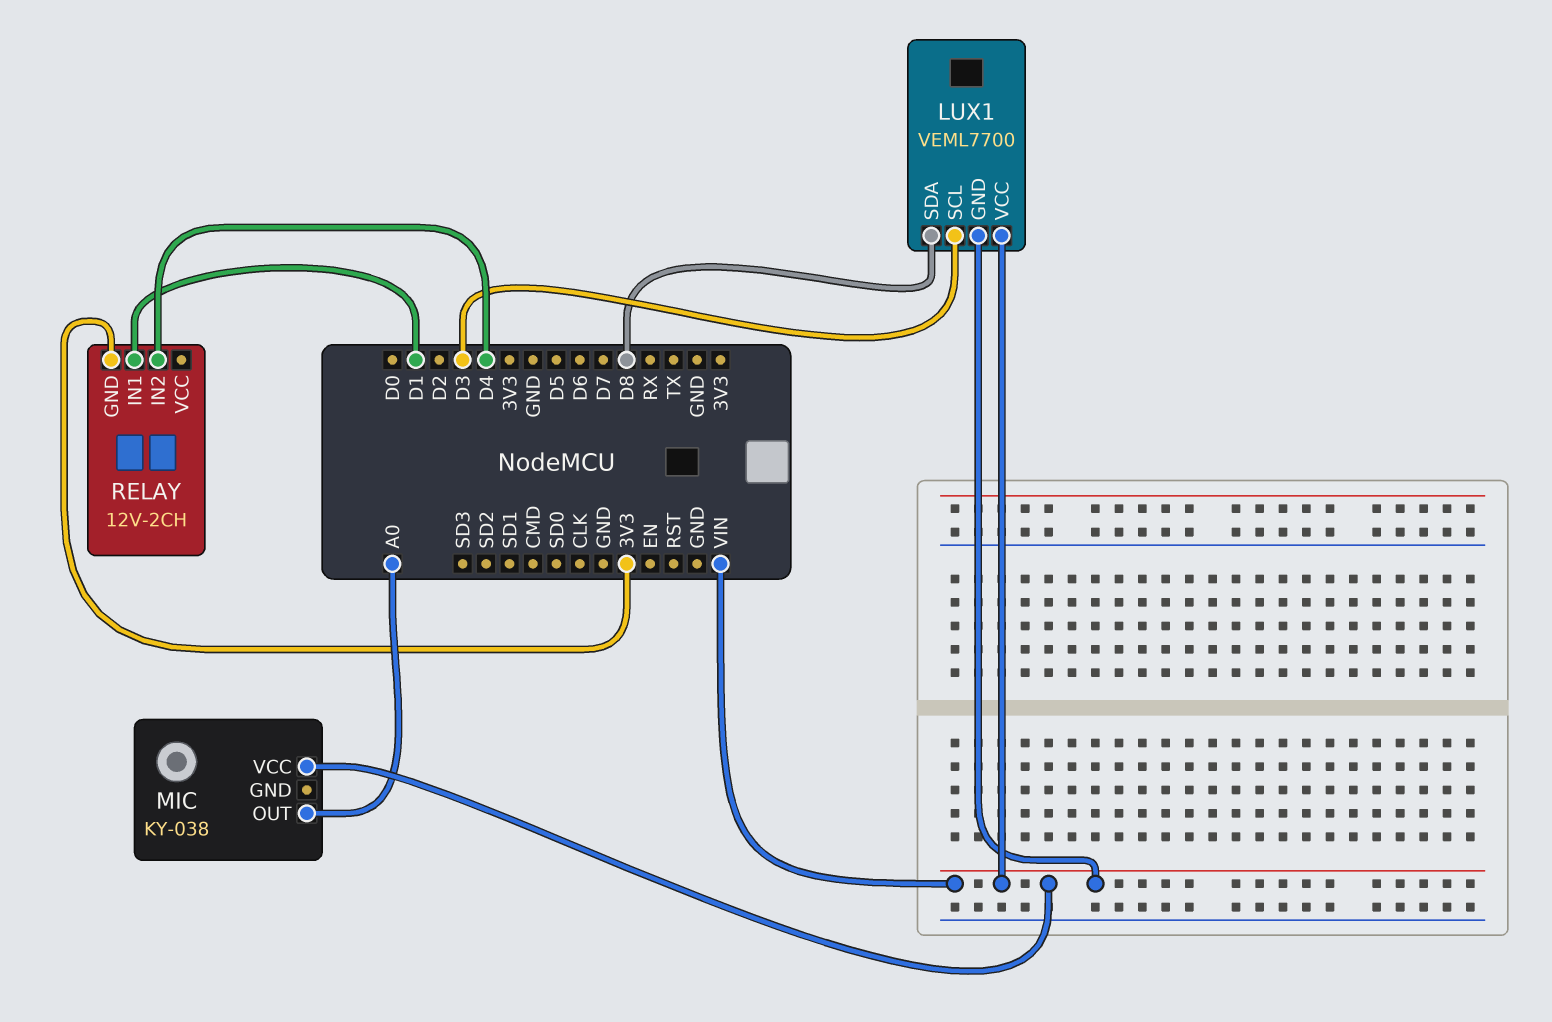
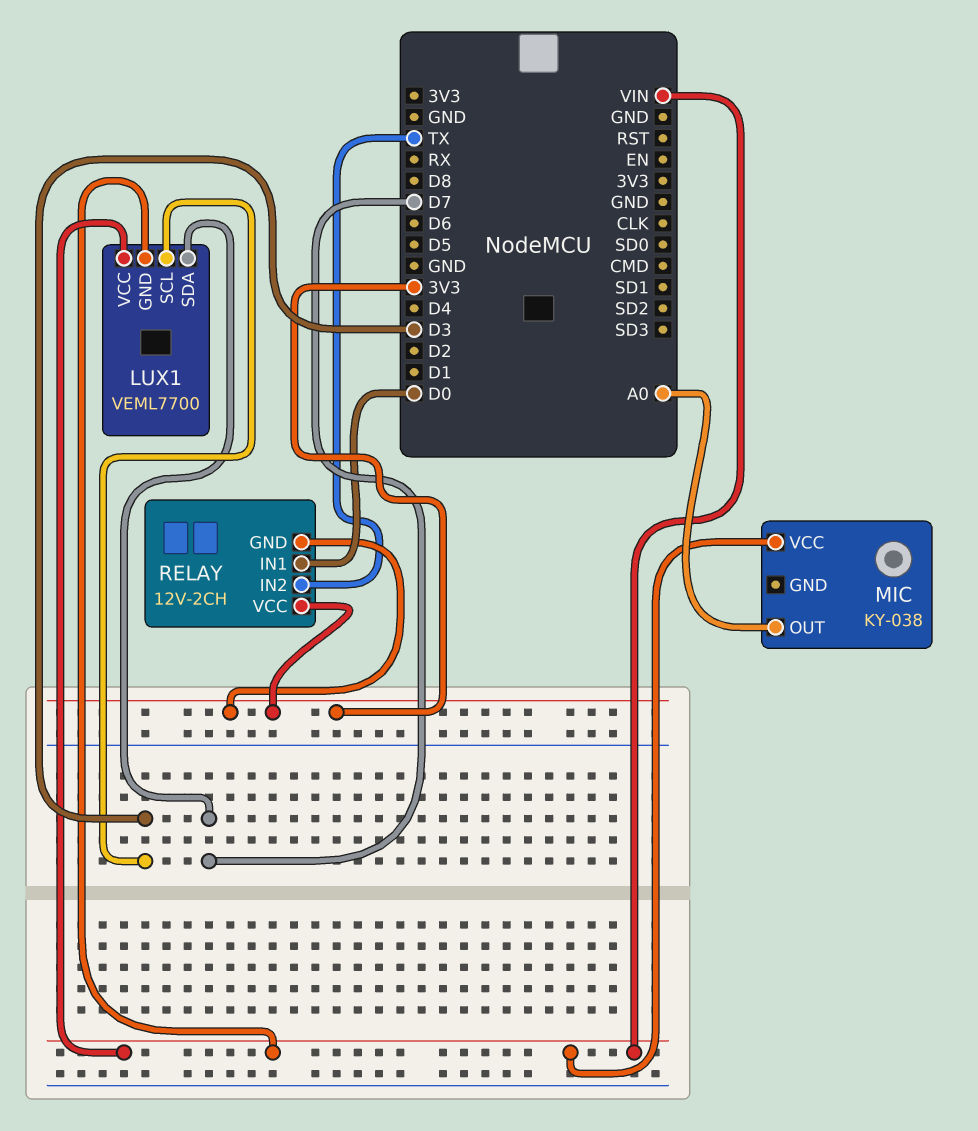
LUX1 pin SDA: D8 -> D7
RELAY pin IN1: D1 -> D0
RELAY pin IN2: D4 -> TX
RELAY pin VCC: none -> 3V3

